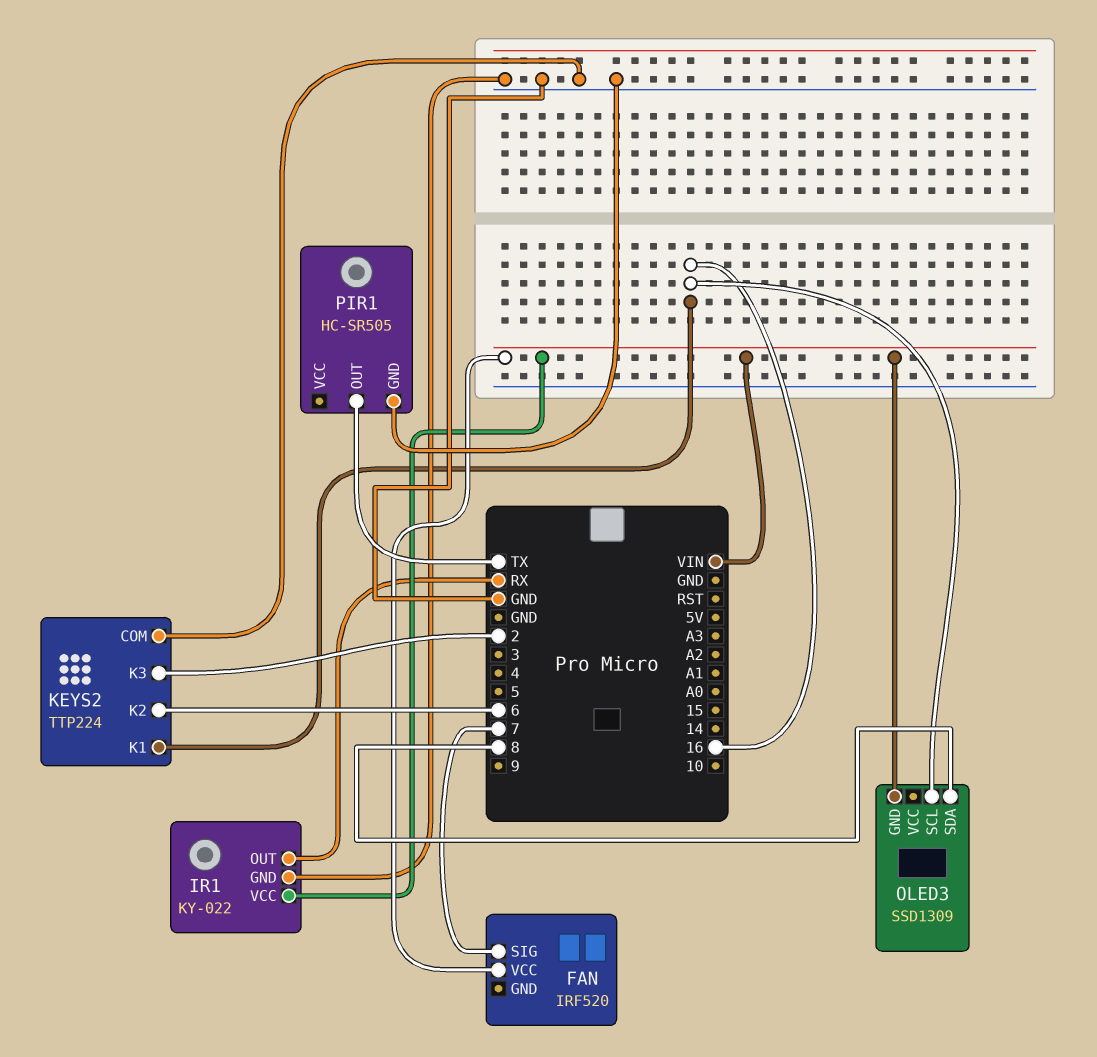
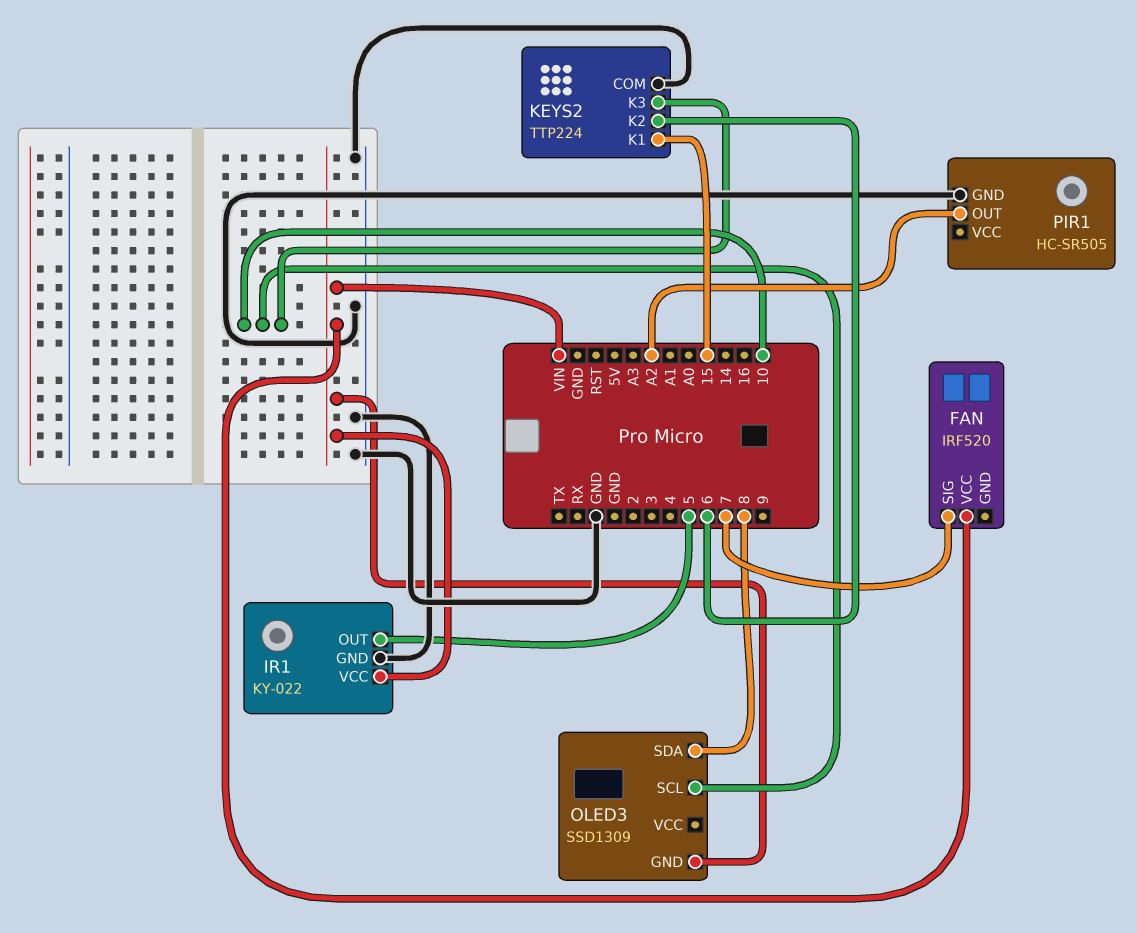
IR1 pin OUT: RX -> 5
KEYS2 pin K1: 16 -> 15
KEYS2 pin K3: 2 -> 10
OLED3 pin SCL: 16 -> 10
PIR1 pin OUT: TX -> A2

